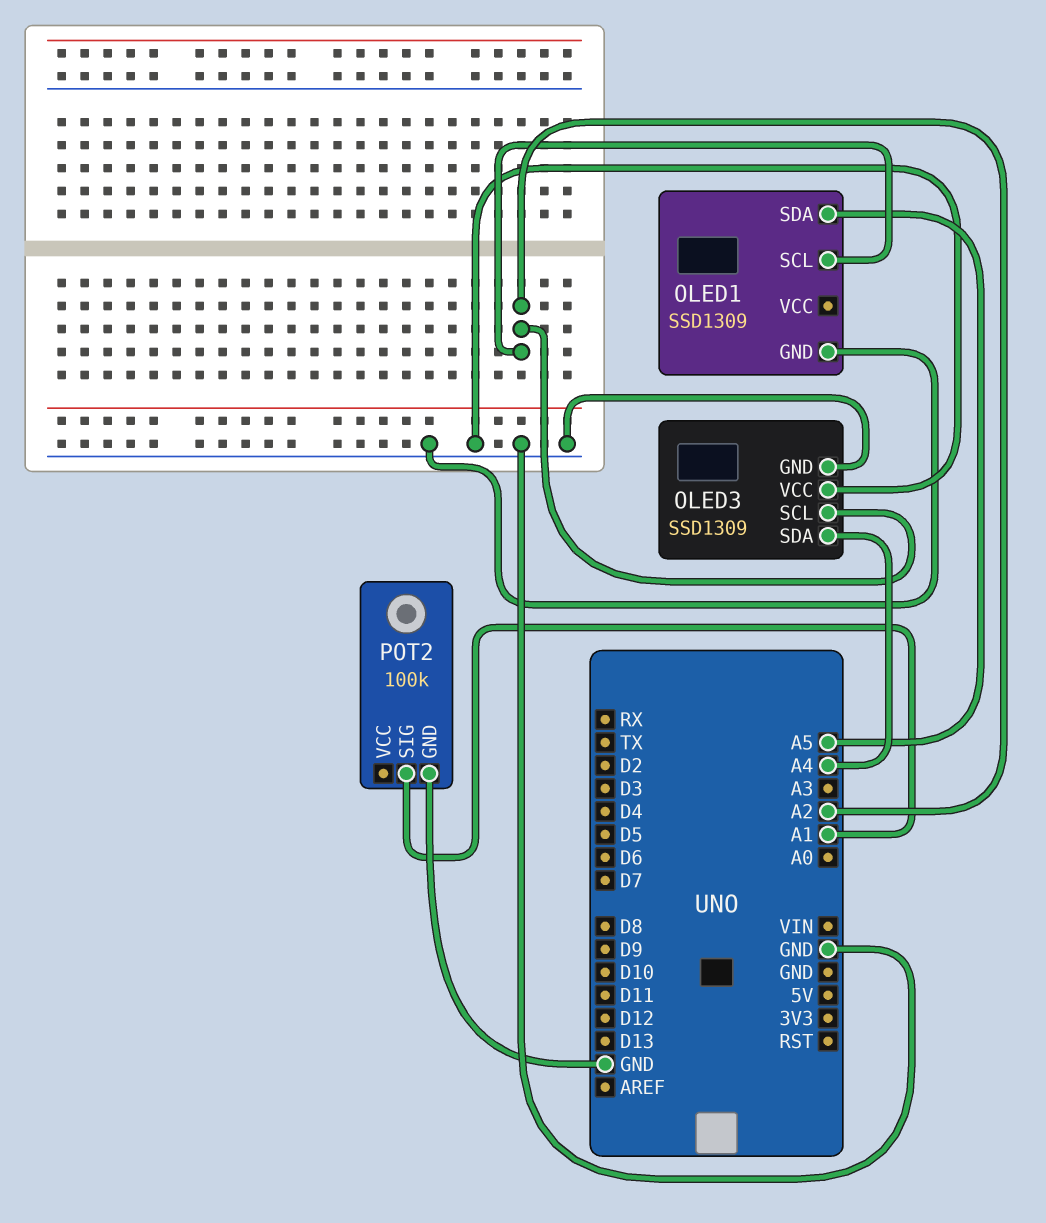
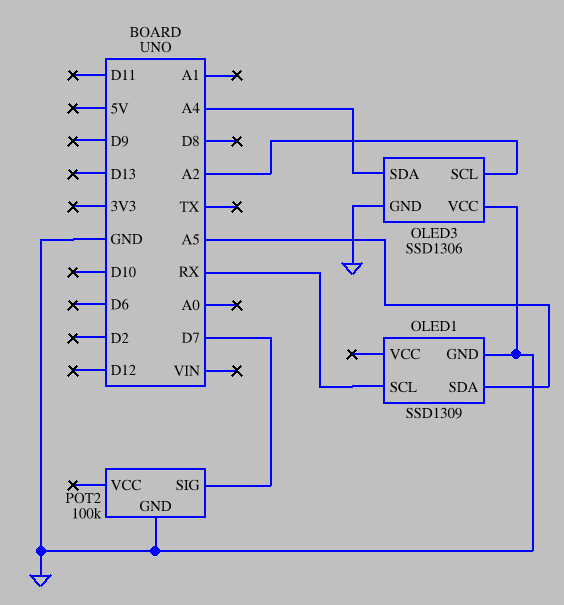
OLED1 pin SCL: A2 -> RX
OLED3: SSD1309 -> SSD1306
POT2 pin SIG: A1 -> D7

